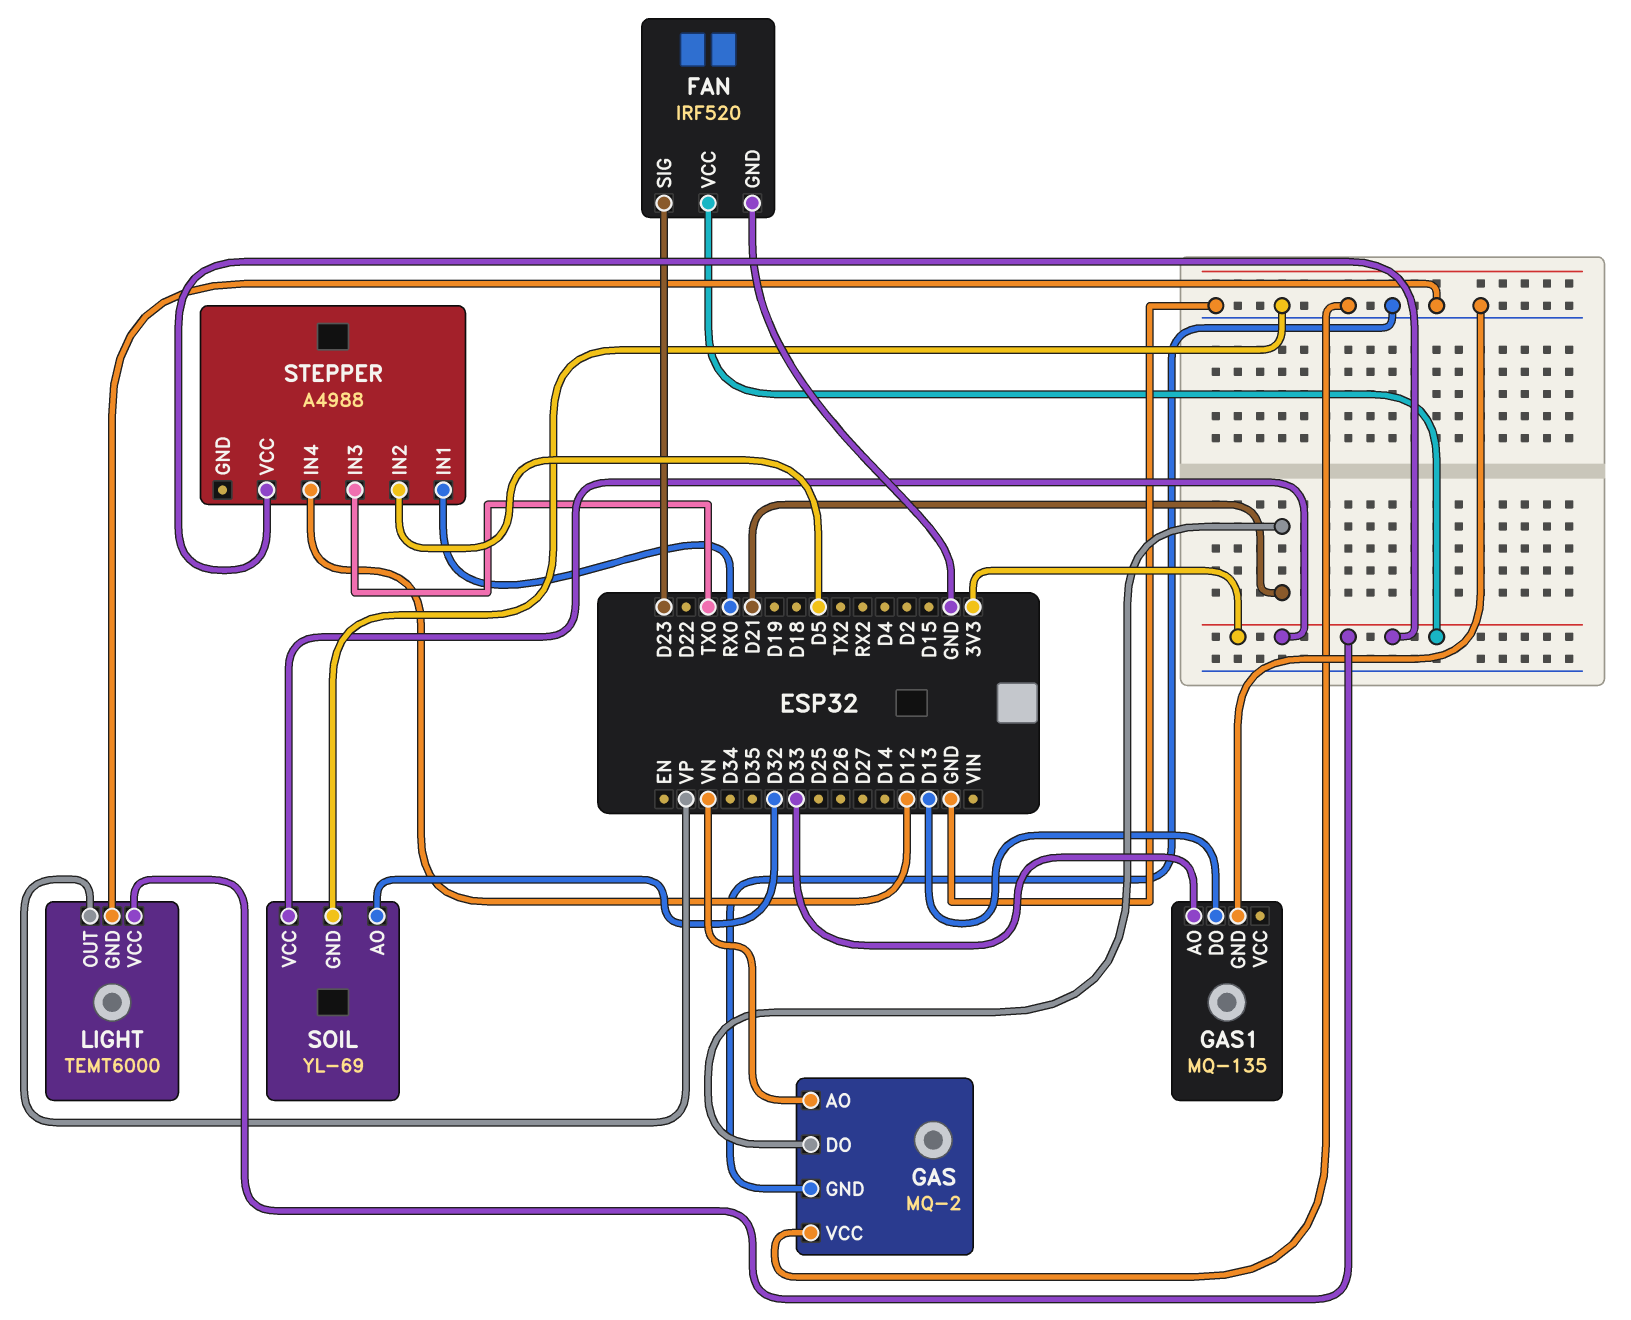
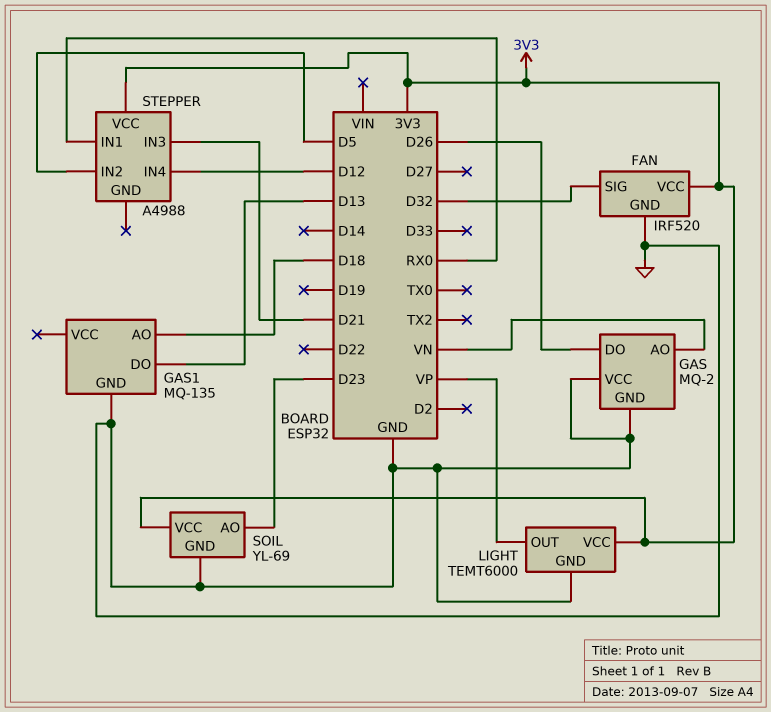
FAN pin SIG: D23 -> D32
GAS pin DO: D21 -> D26
GAS1 pin AO: D33 -> D18
SOIL pin AO: D32 -> D23
STEPPER pin IN3: TX0 -> D21

